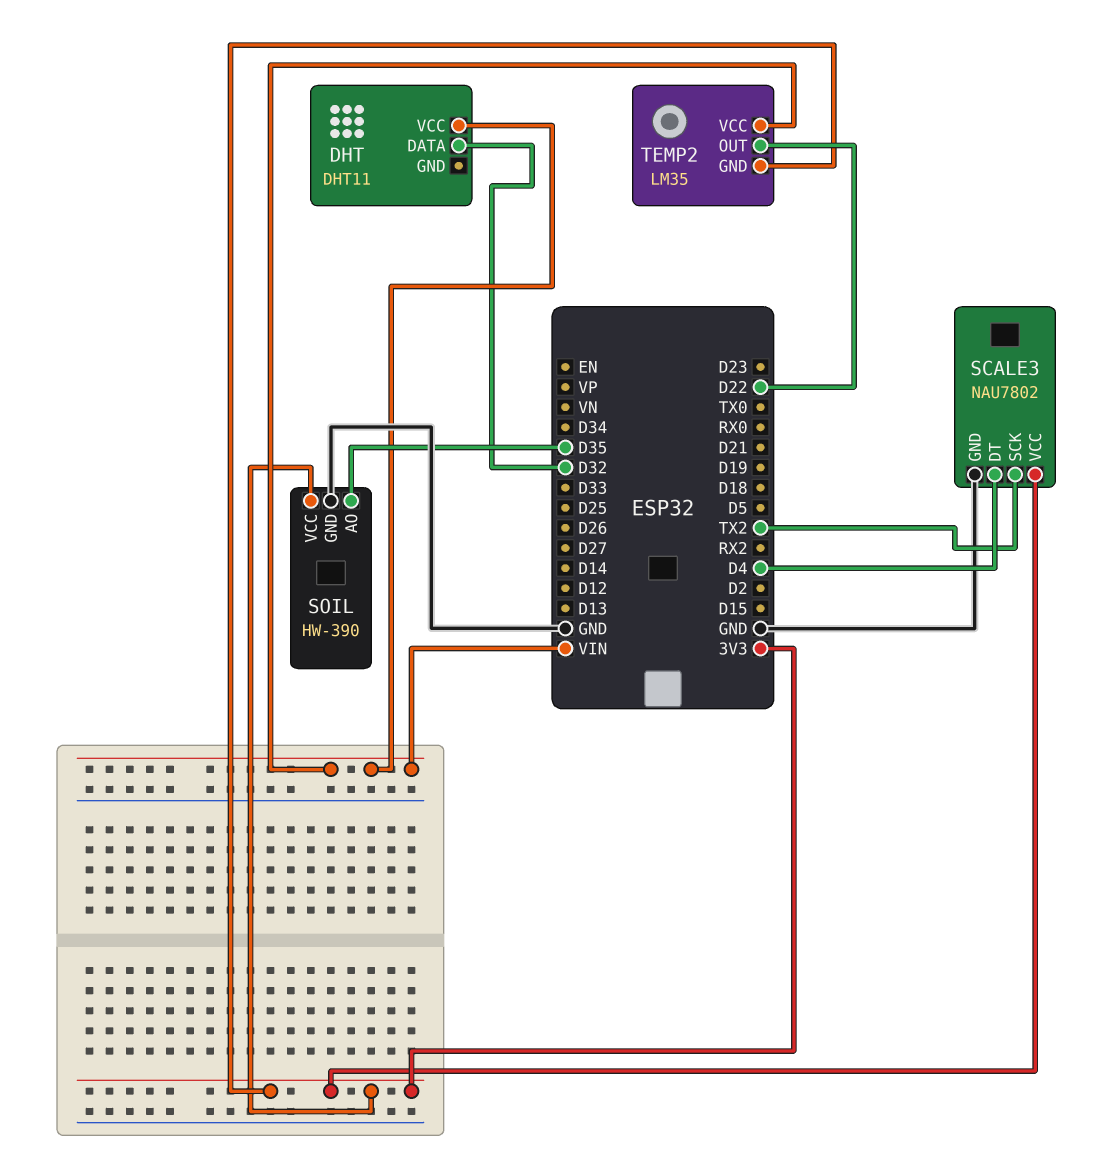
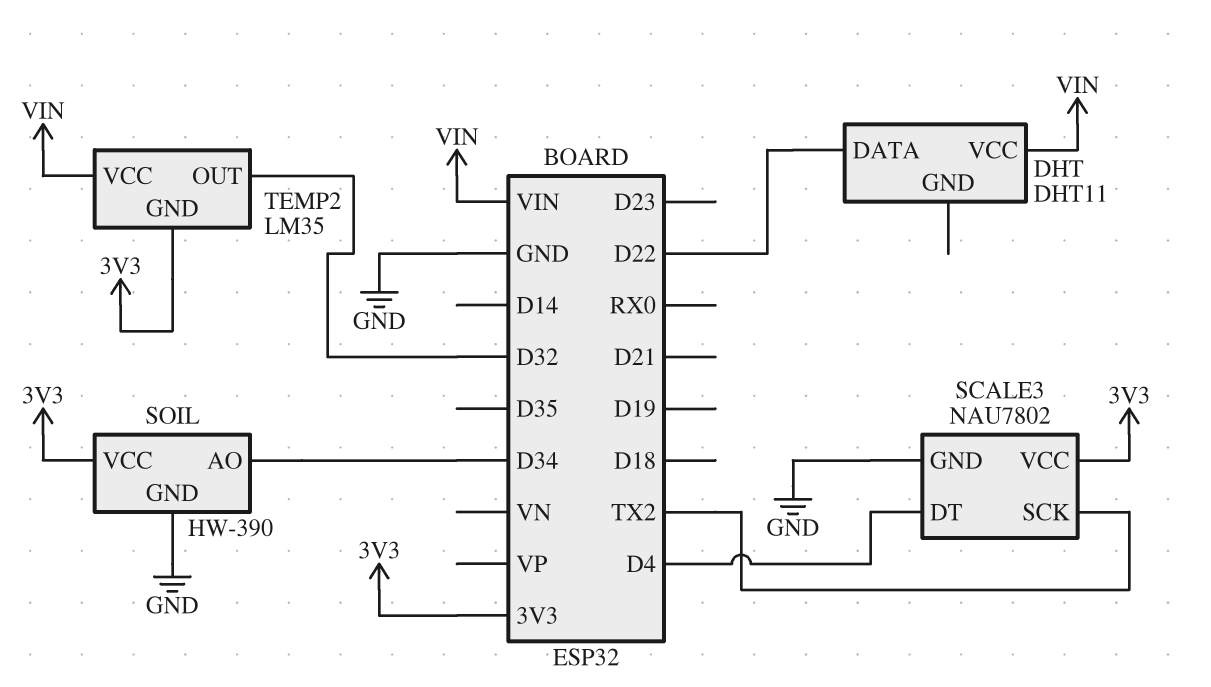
DHT pin DATA: D32 -> D22
SOIL pin AO: D35 -> D34
TEMP2 pin OUT: D22 -> D32

